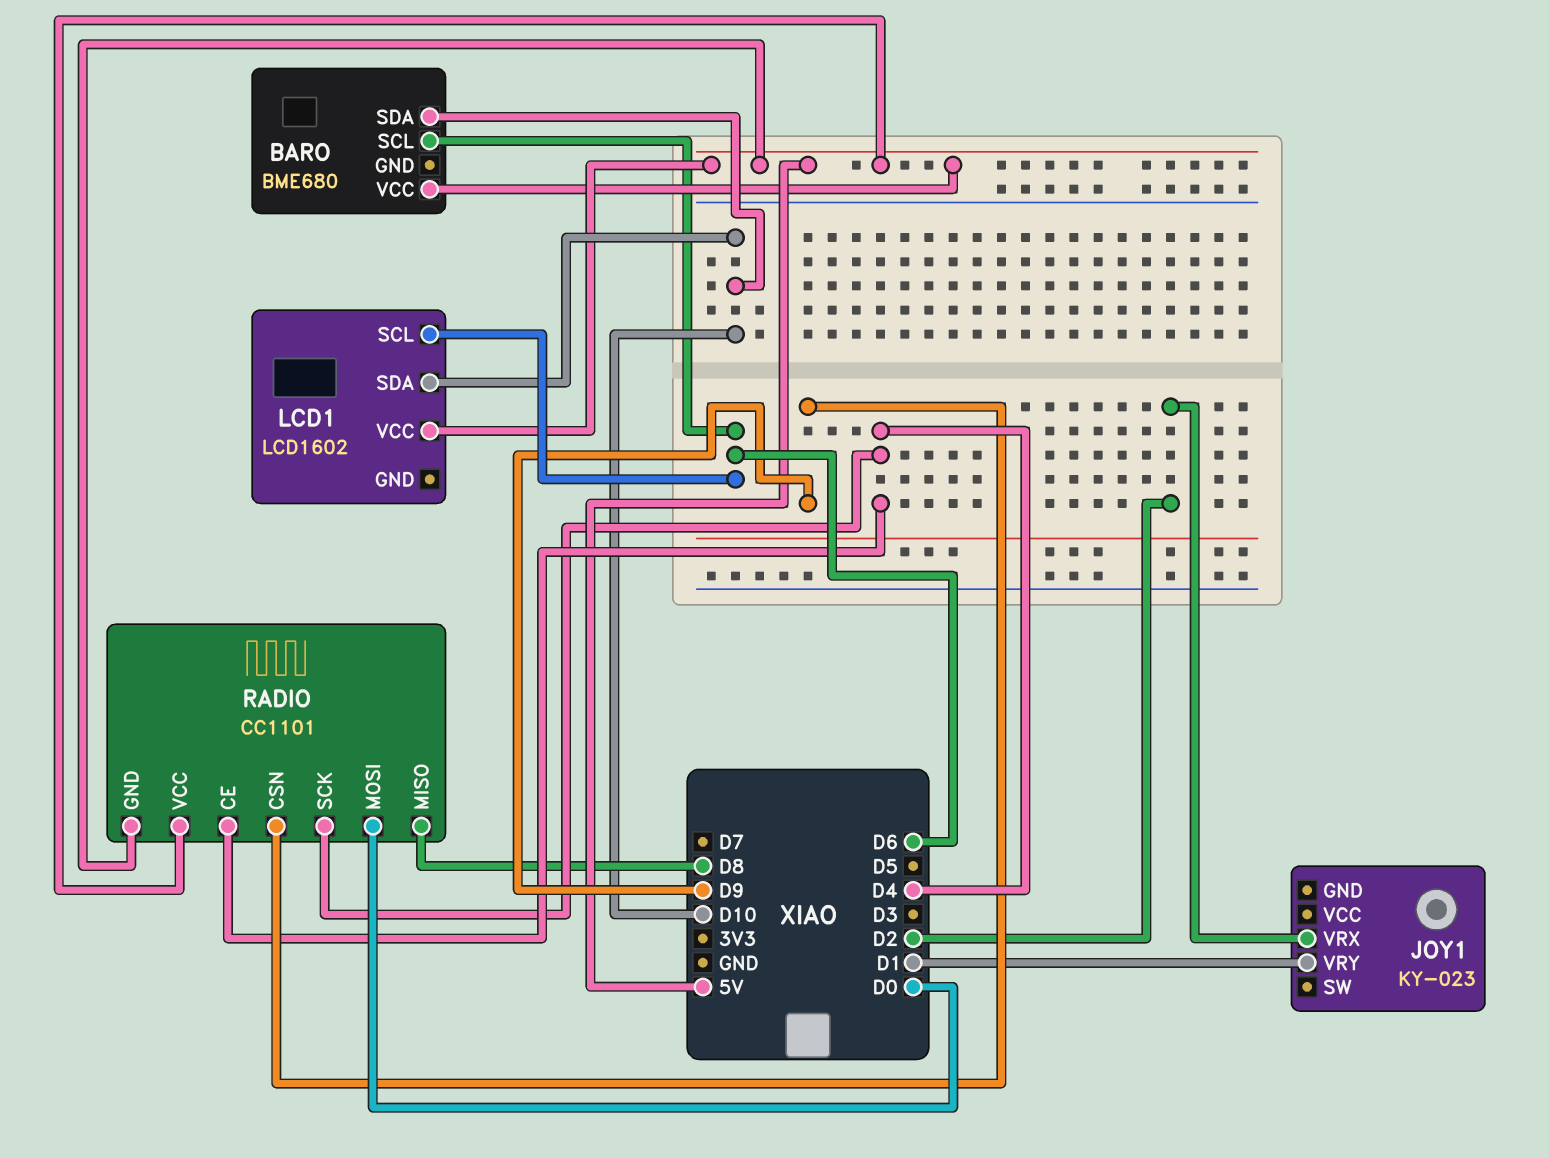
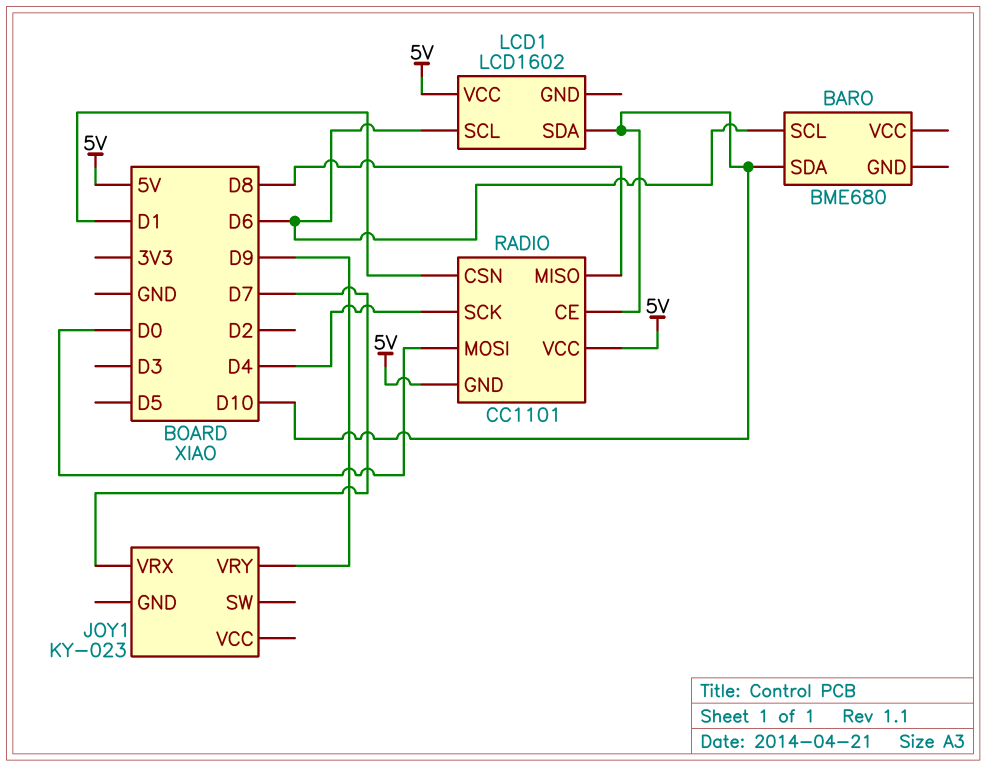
BARO pin VCC: 5V -> none
JOY1 pin VRX: D2 -> D7
JOY1 pin VRY: D1 -> D9
RADIO pin CE: D4 -> D10
RADIO pin CSN: D9 -> D1

